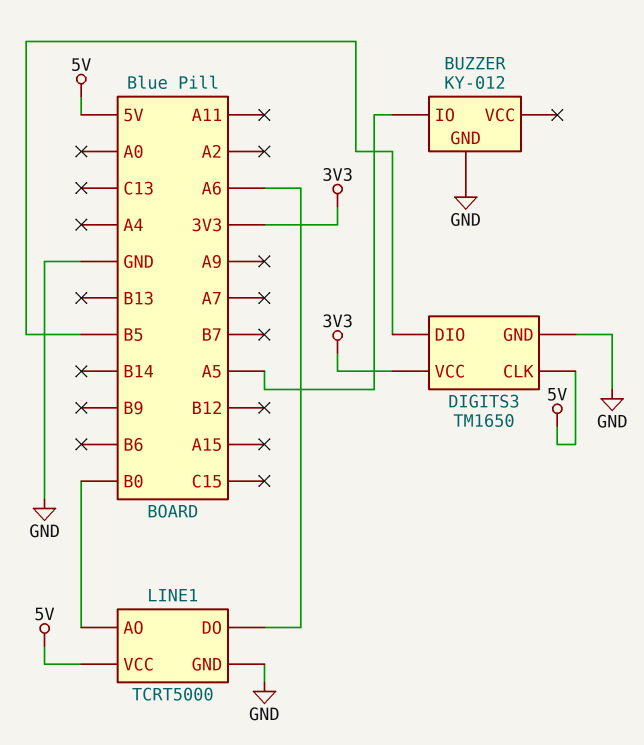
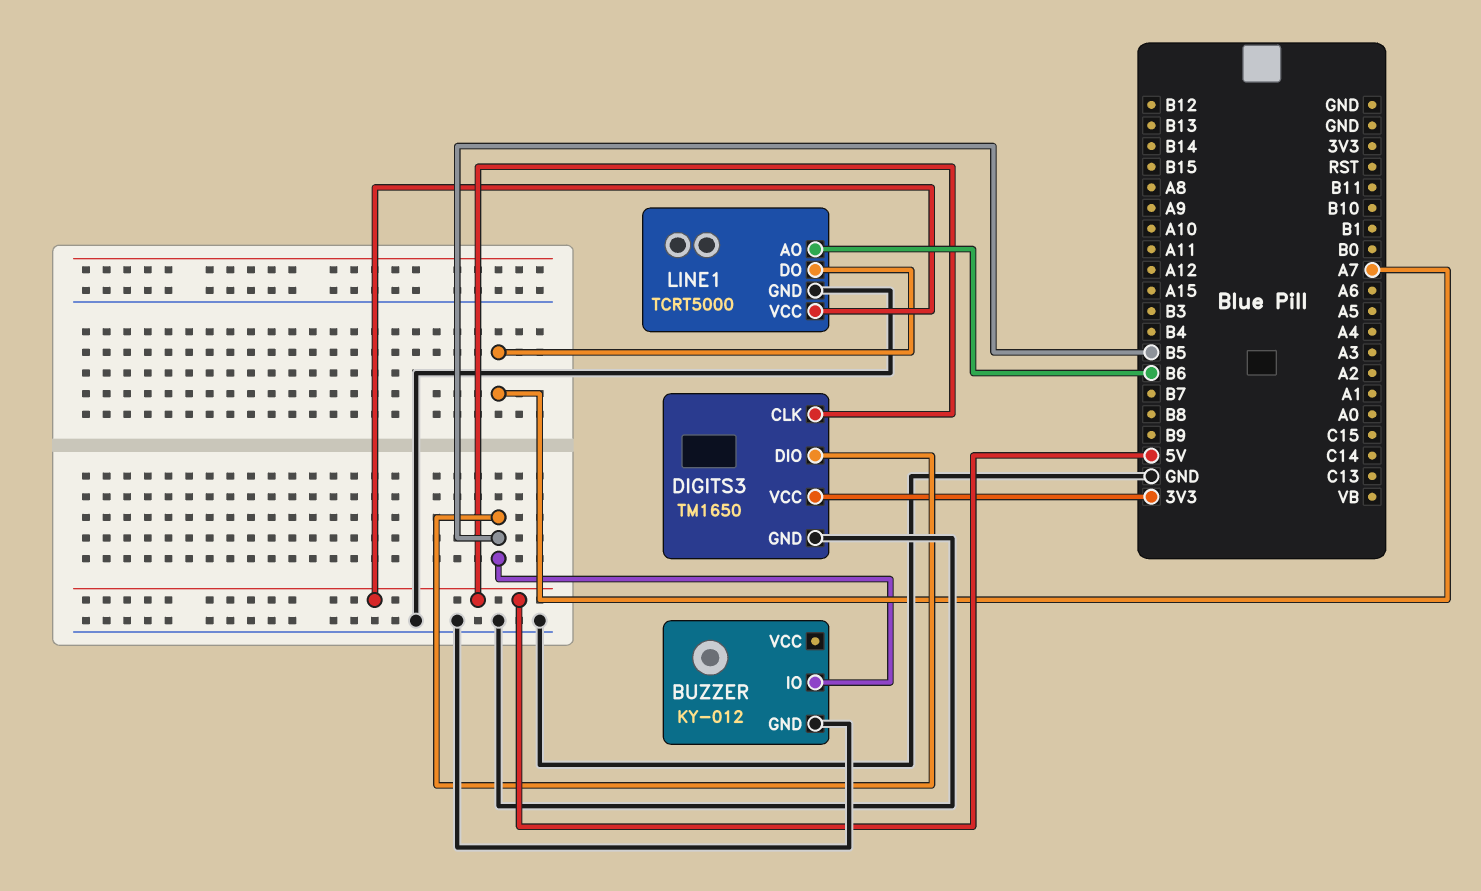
BUZZER pin IO: A5 -> B5
LINE1 pin AO: B0 -> B6
LINE1 pin DO: A6 -> A7

